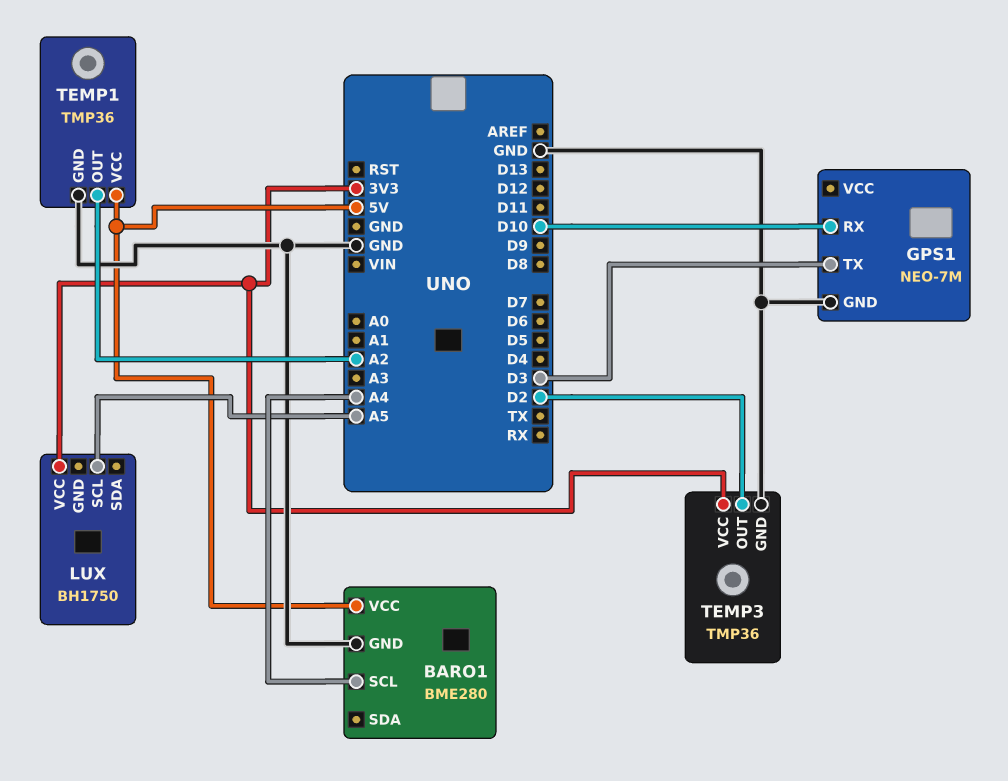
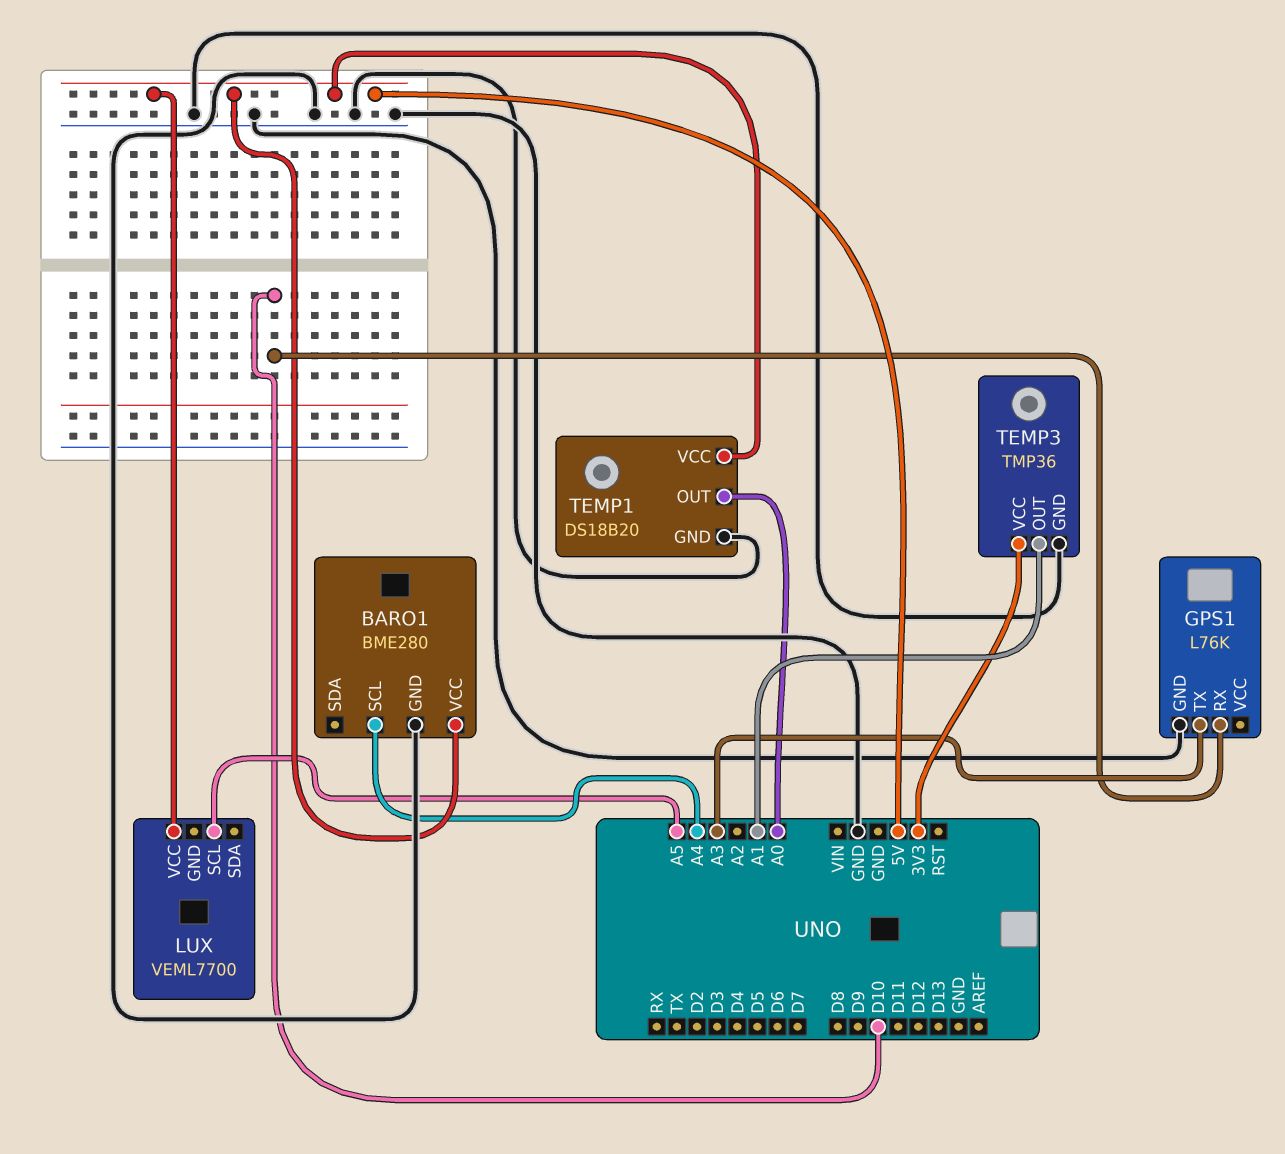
GPS1: NEO-7M -> L76K
GPS1 pin TX: D3 -> A3
LUX: BH1750 -> VEML7700
LUX pin VCC: 3V3 -> 5V
TEMP1: TMP36 -> DS18B20
TEMP1 pin OUT: A2 -> A0
TEMP3 pin OUT: D2 -> A1

